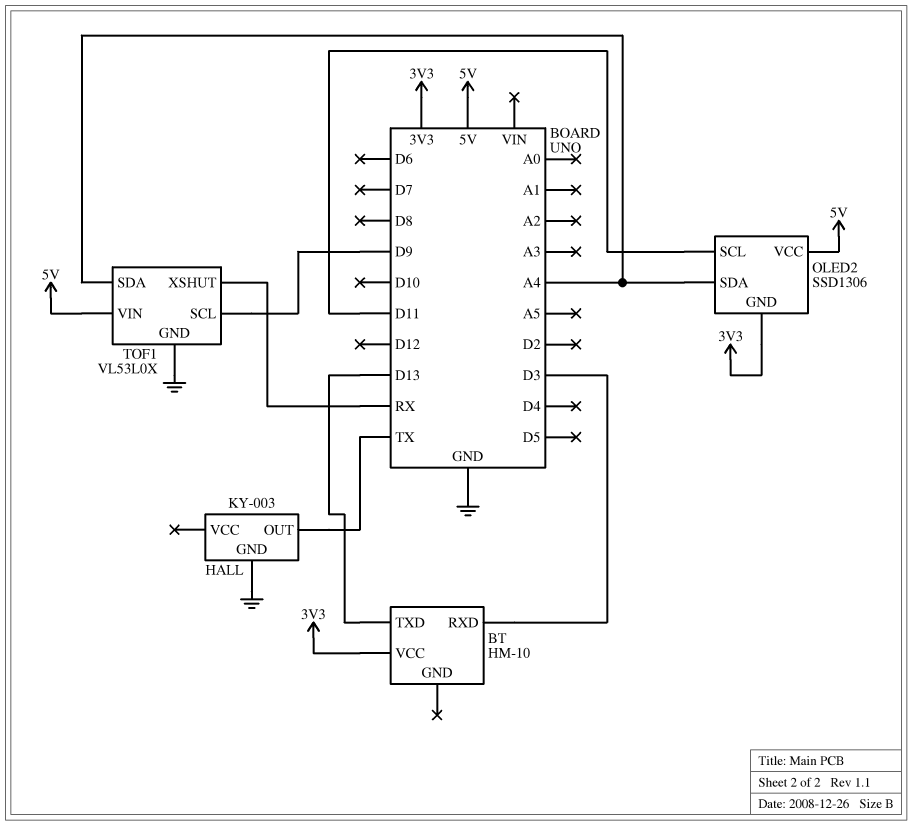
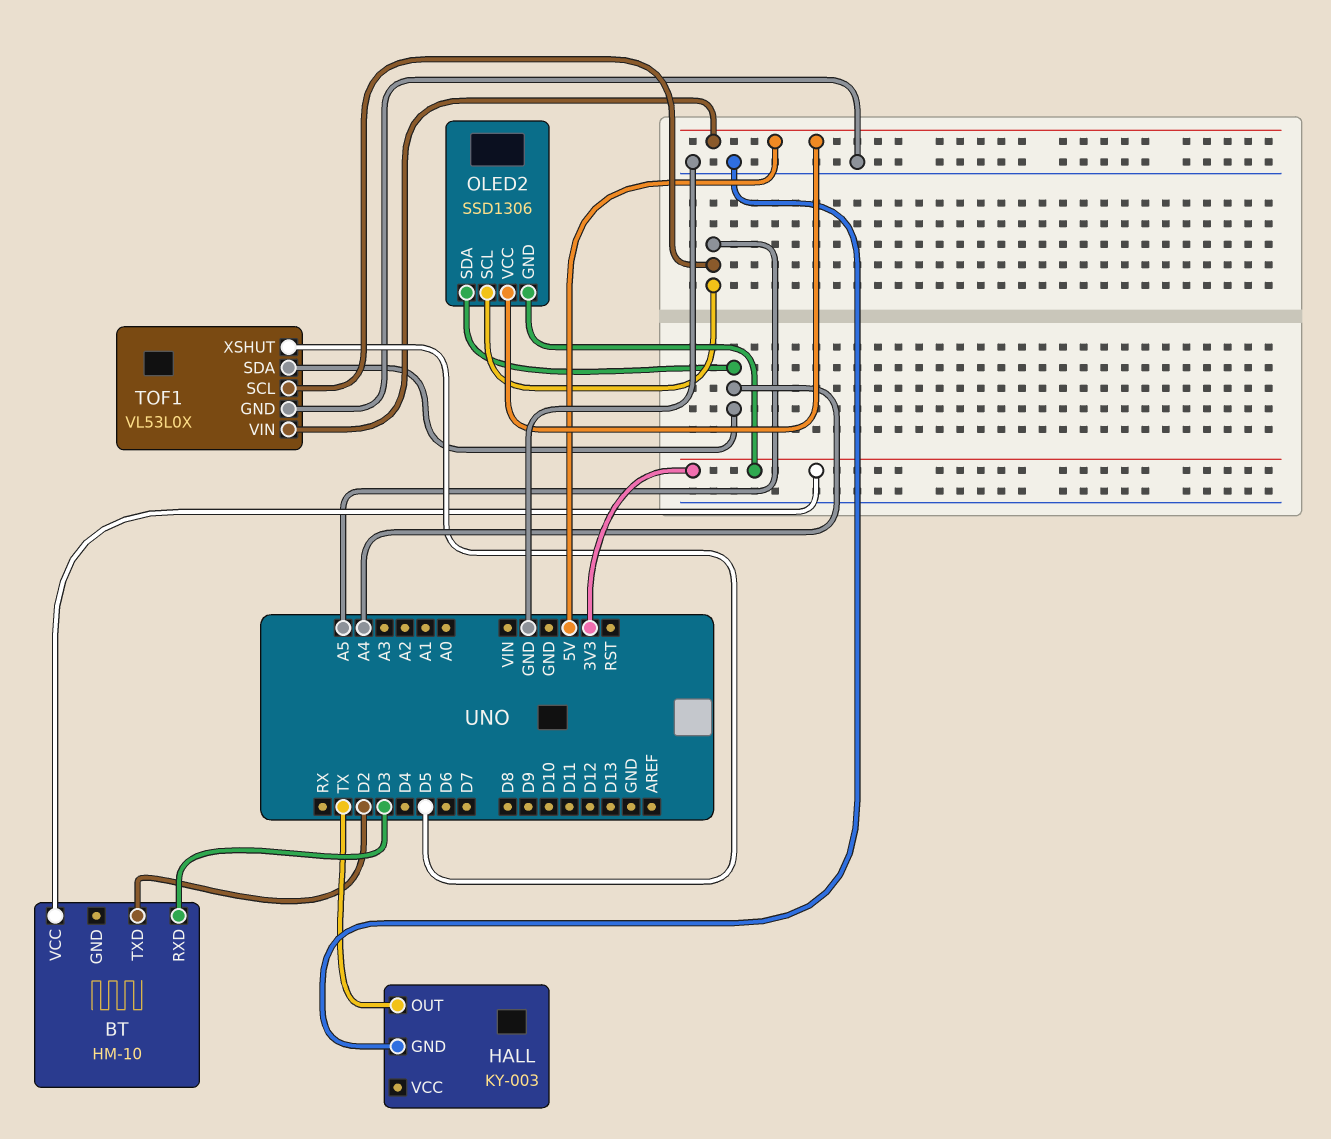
BT pin TXD: D13 -> D2
OLED2 pin SCL: D11 -> A5
TOF1 pin SCL: D9 -> A5
TOF1 pin XSHUT: RX -> D5

